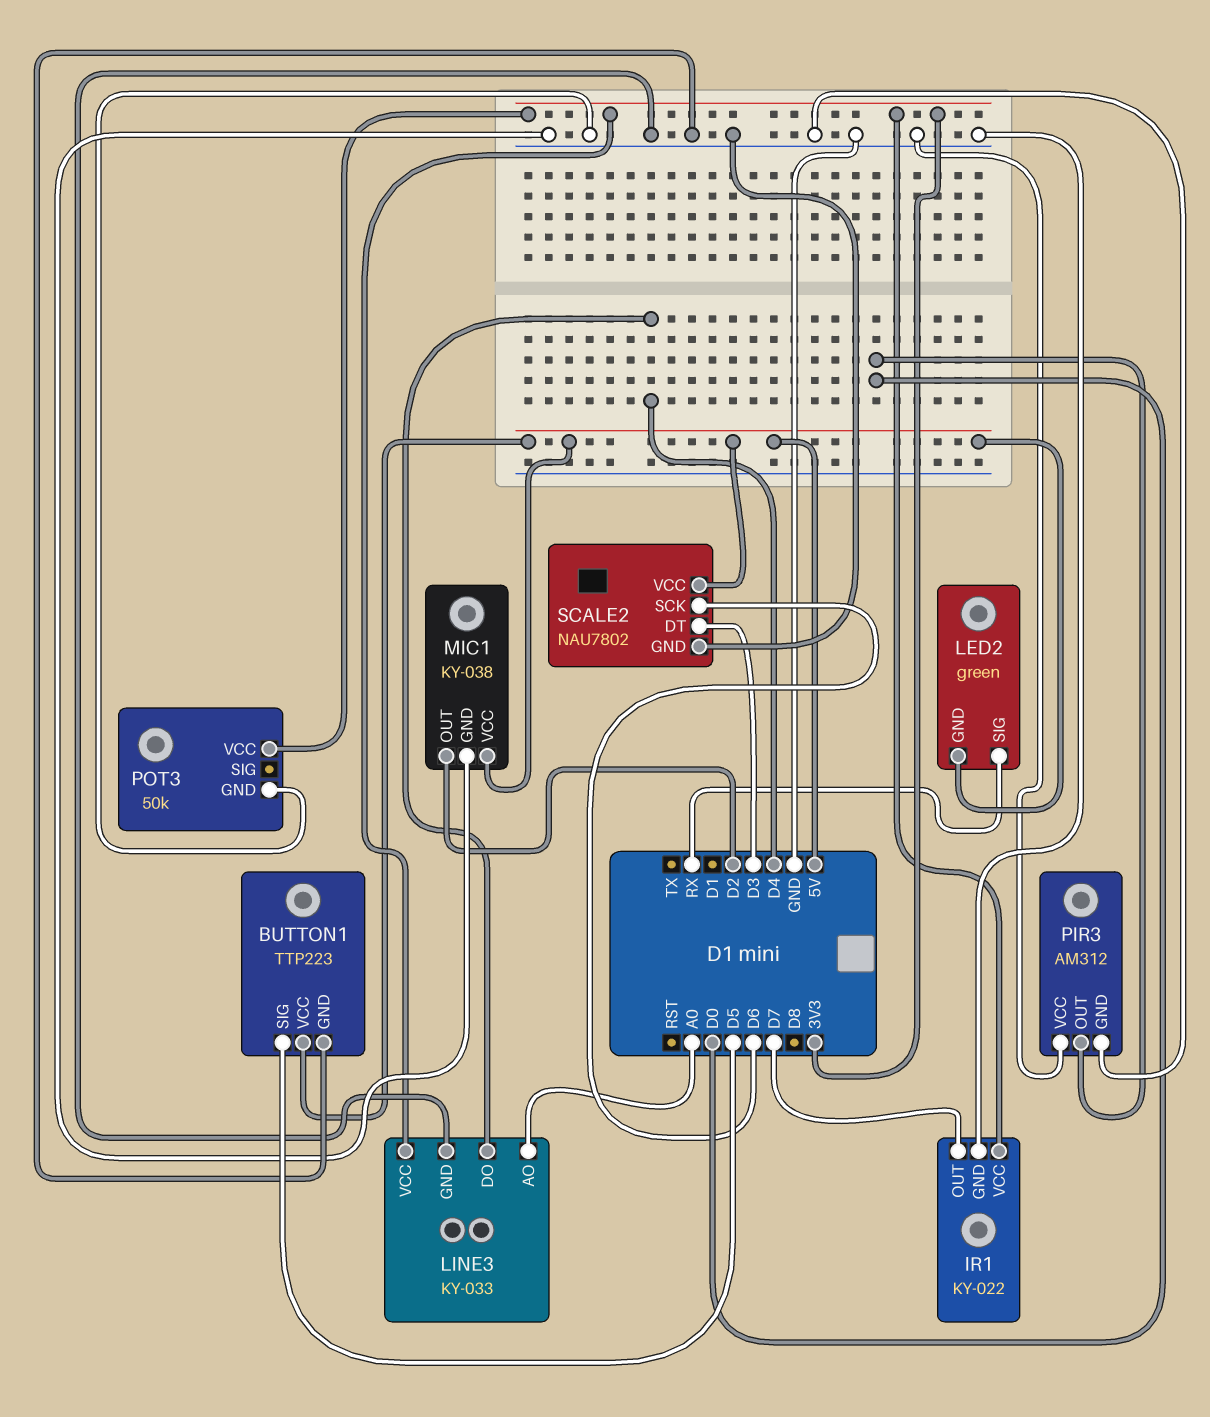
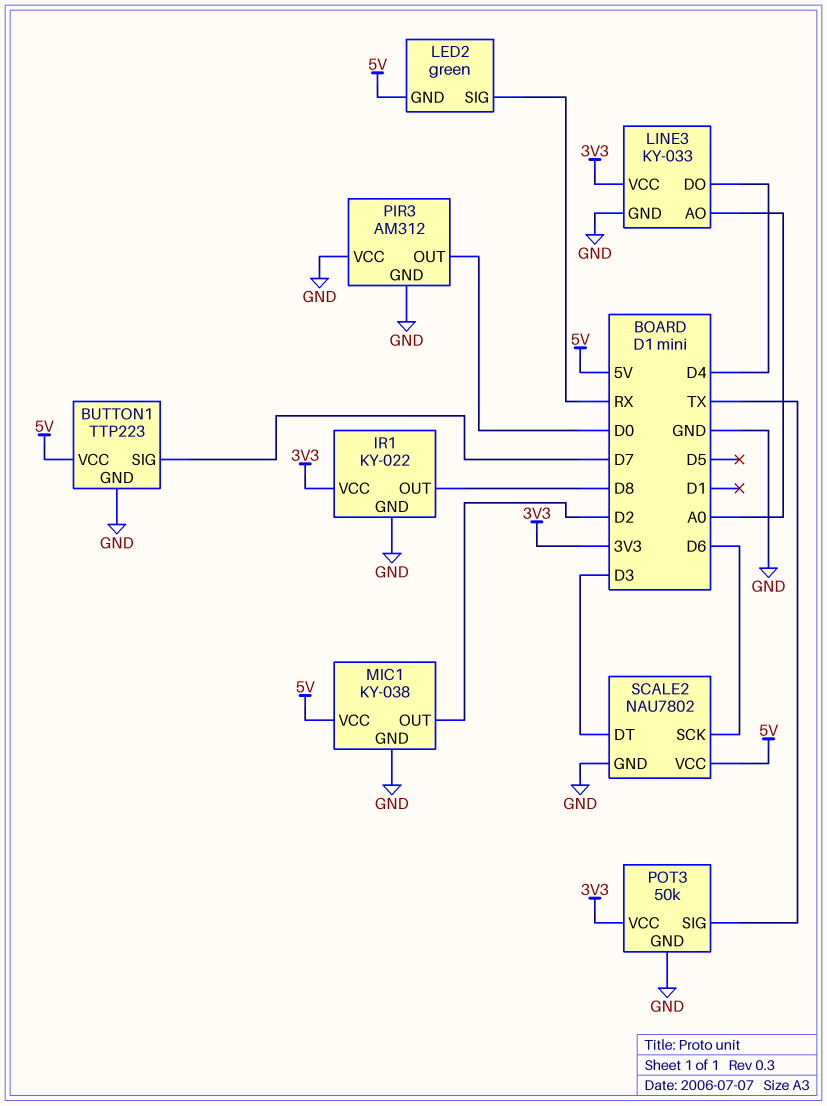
BUTTON1 pin SIG: D5 -> D7
IR1 pin OUT: D7 -> D8
POT3 pin SIG: none -> TX

